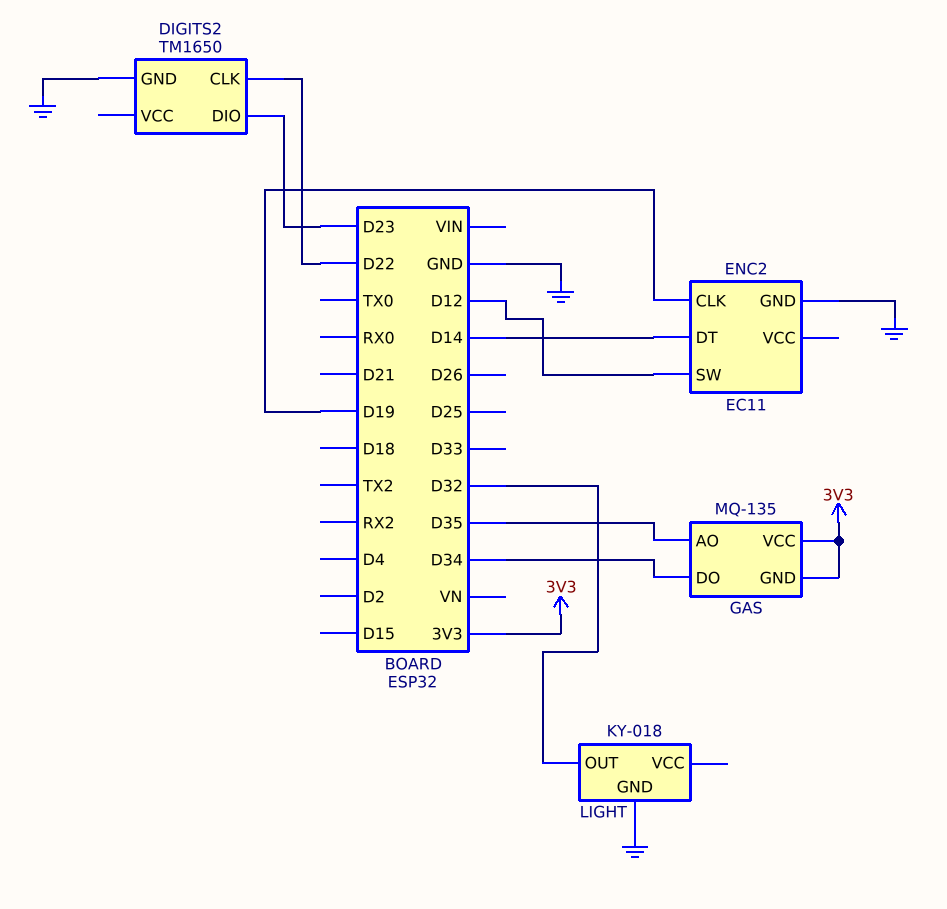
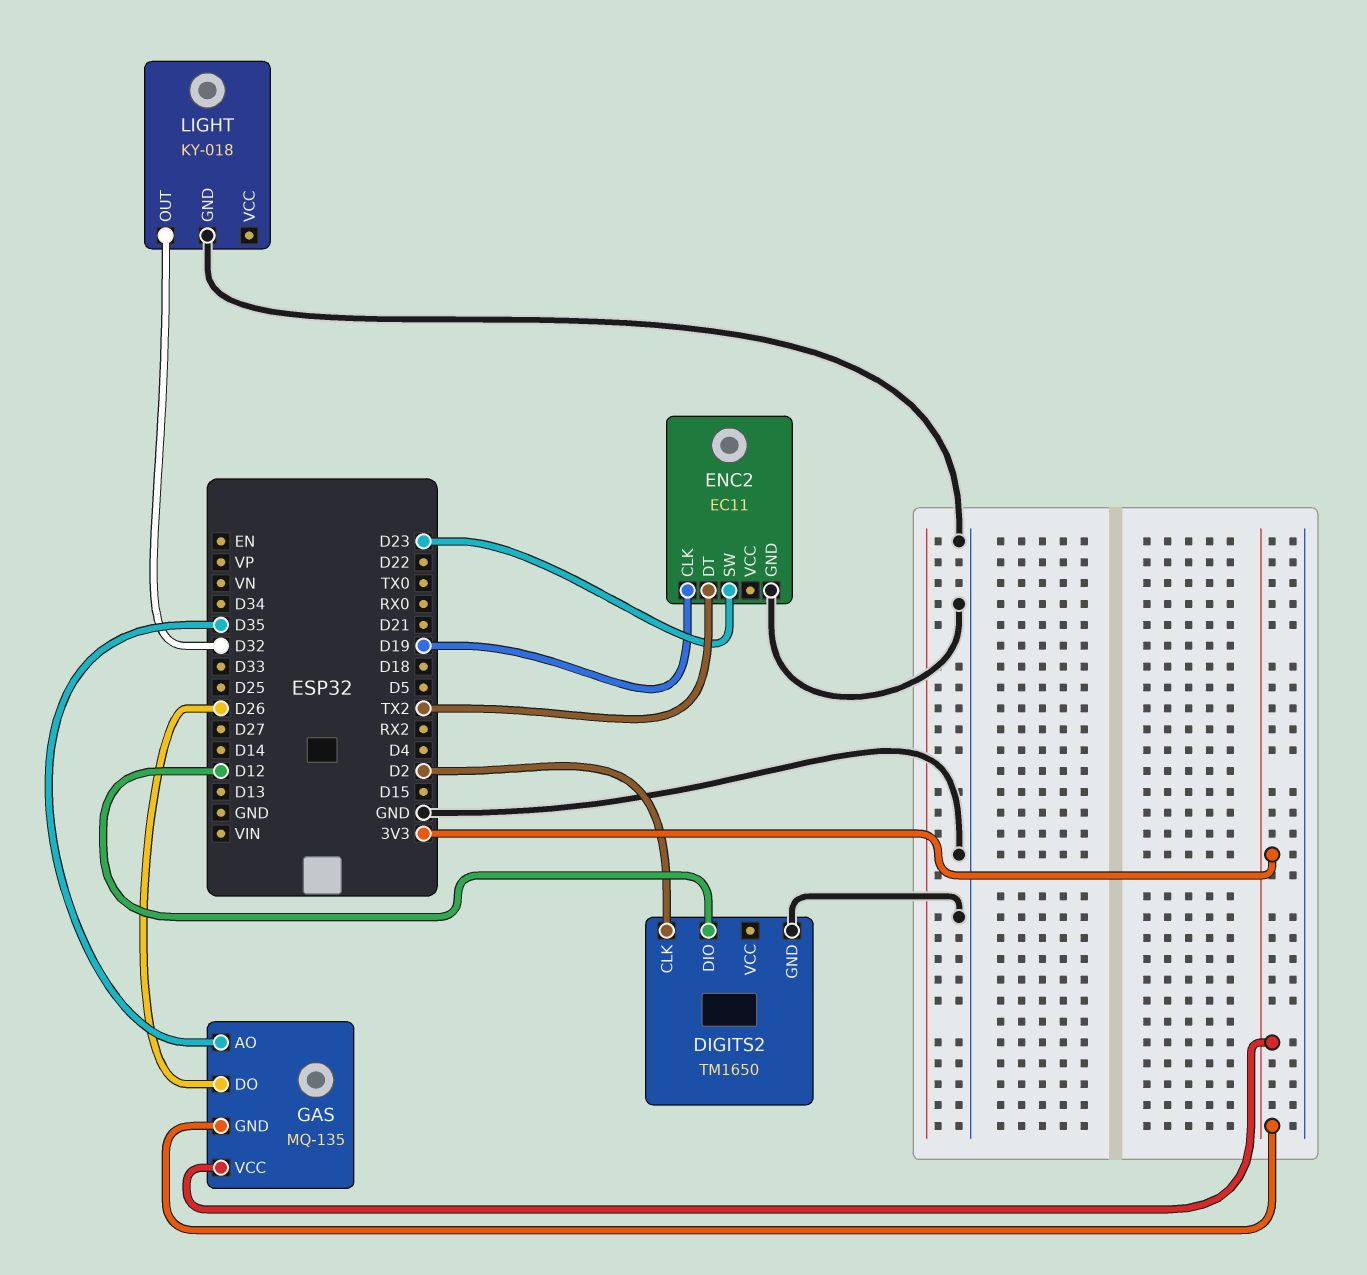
DIGITS2 pin CLK: D22 -> D2
DIGITS2 pin DIO: D23 -> D12
ENC2 pin DT: D14 -> TX2
ENC2 pin SW: D12 -> D23
GAS pin DO: D34 -> D26

